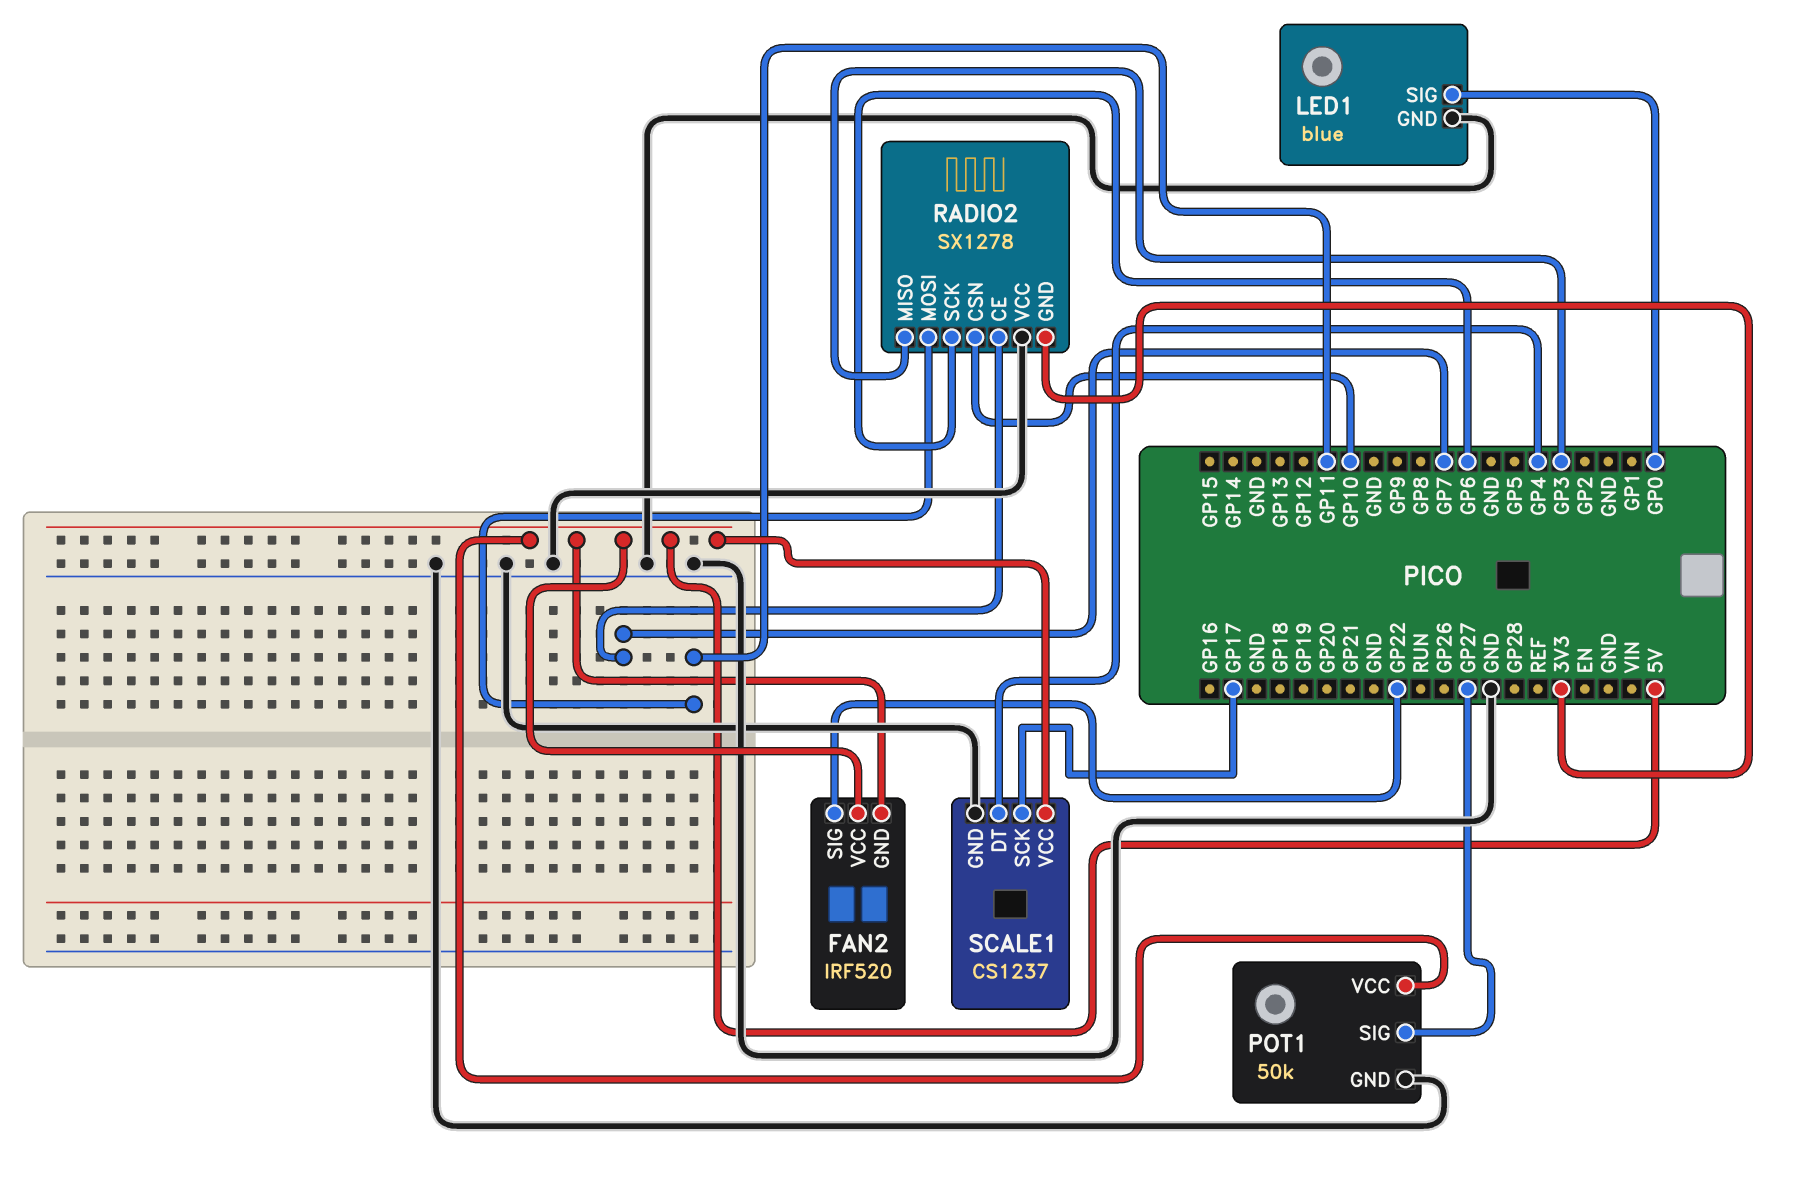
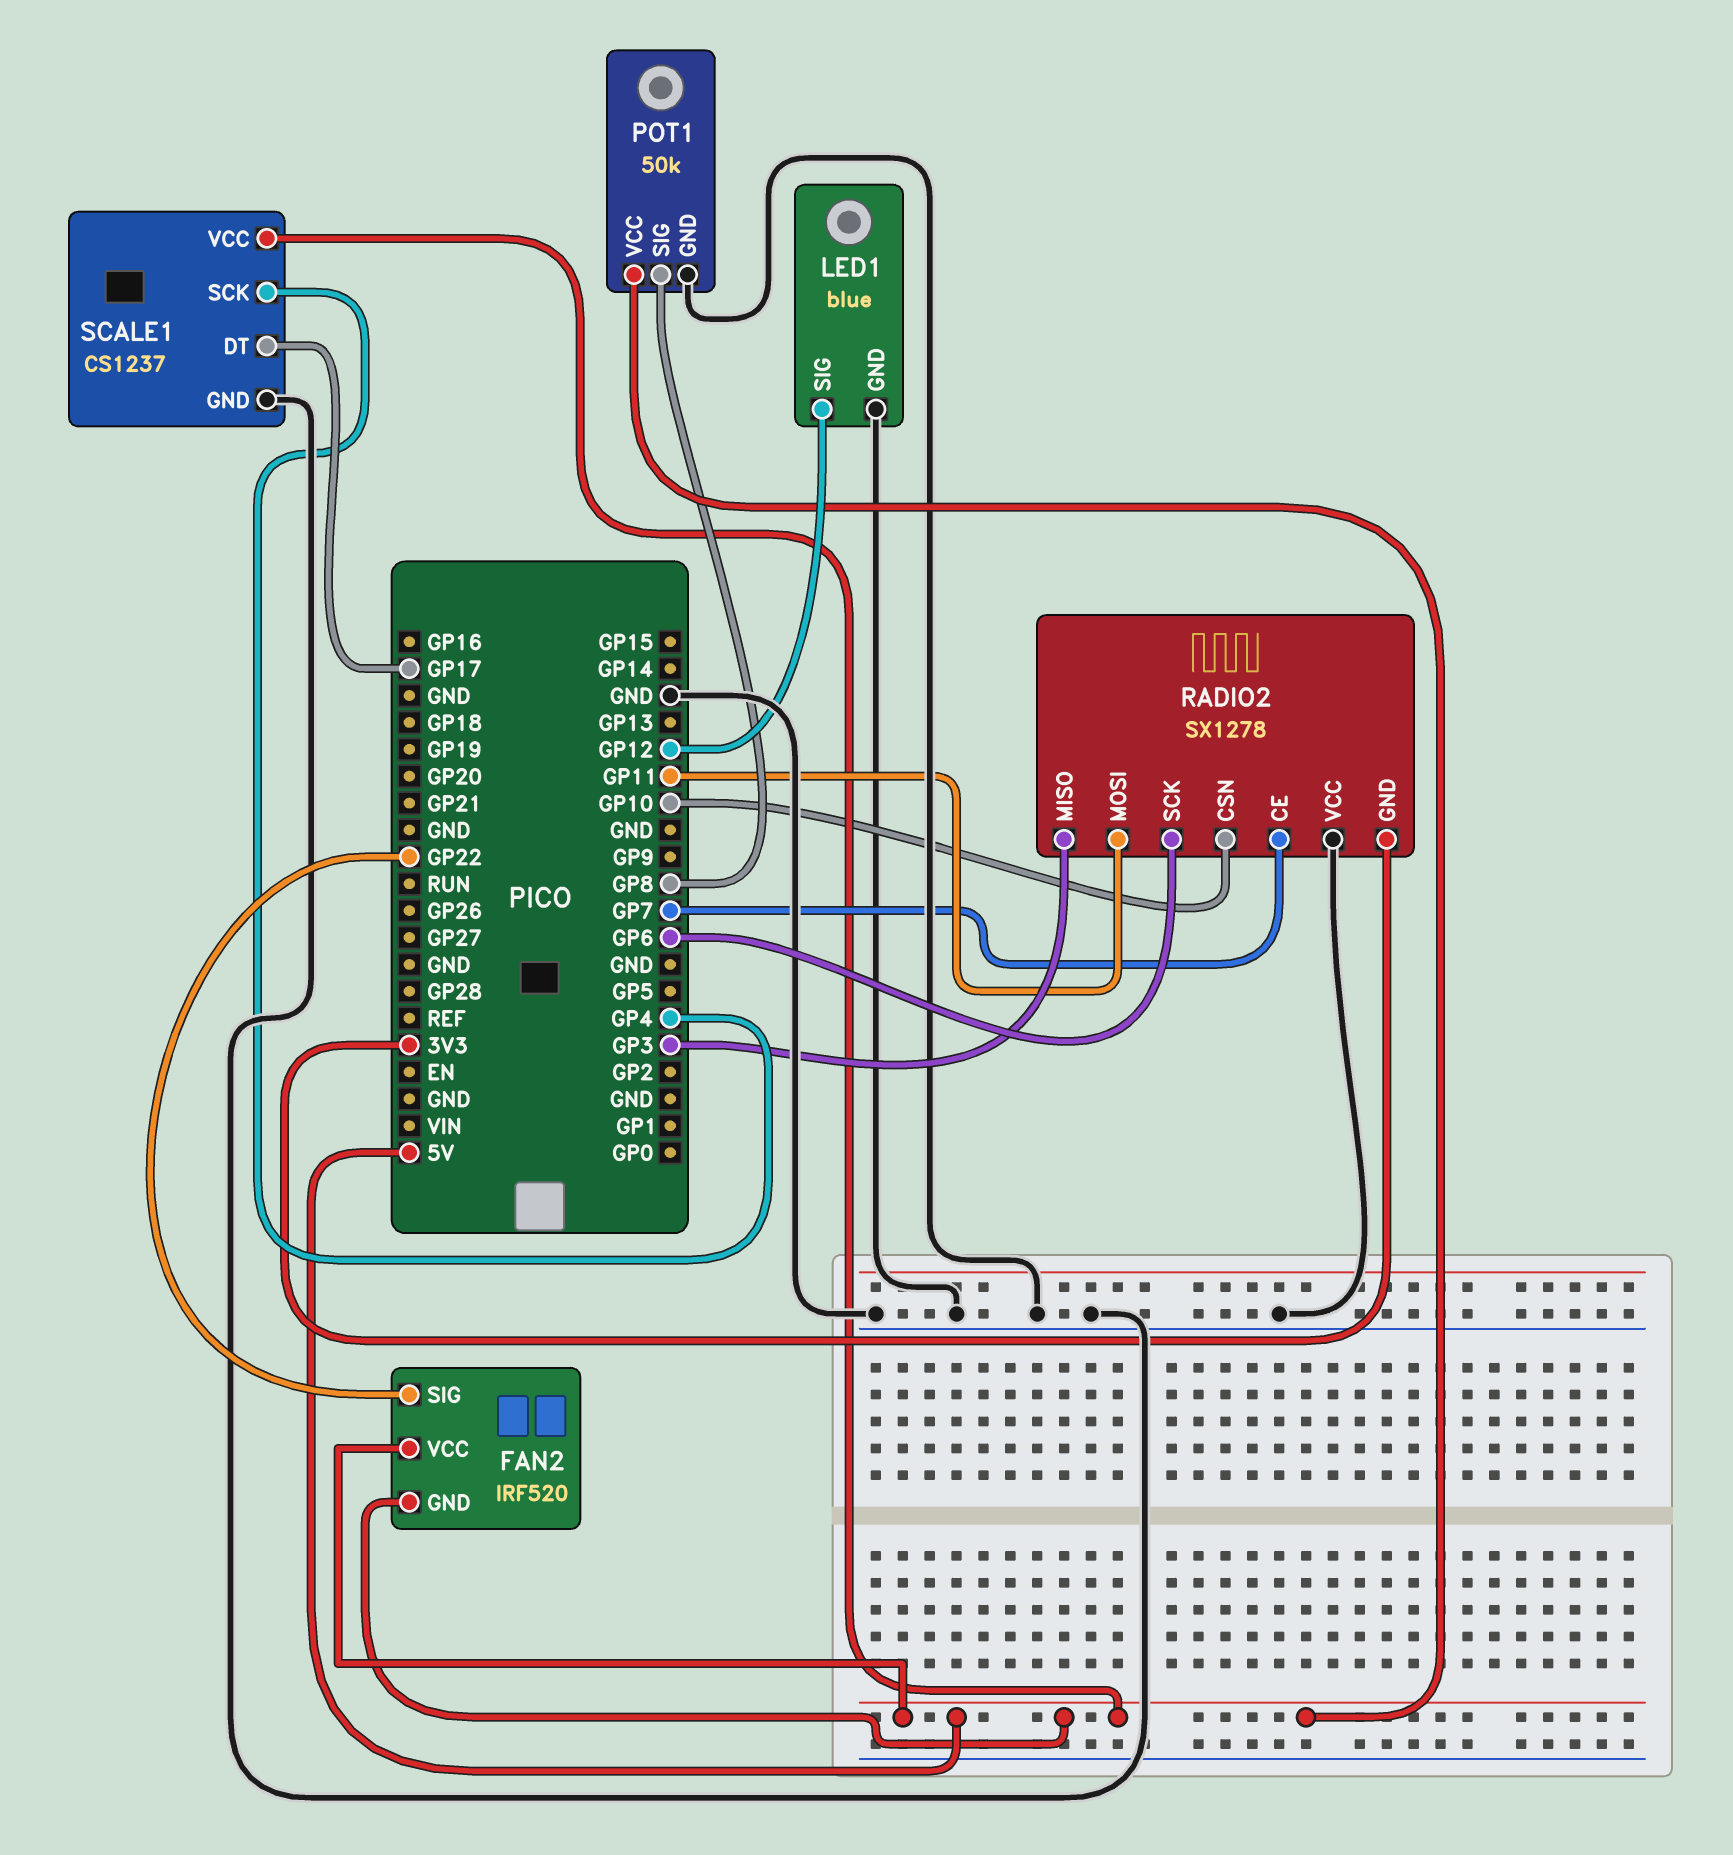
LED1 pin SIG: GP0 -> GP12
POT1 pin SIG: GP27 -> GP8
SCALE1 pin DT: GP4 -> GP17
SCALE1 pin SCK: GP17 -> GP4

